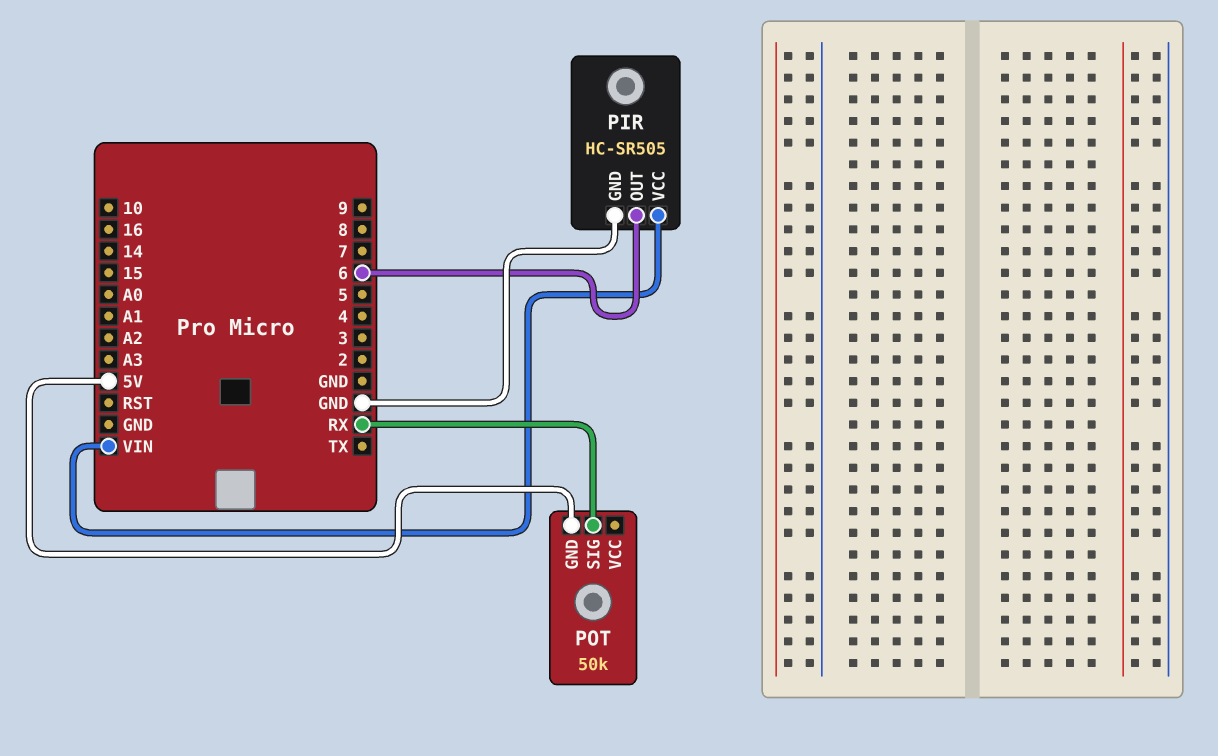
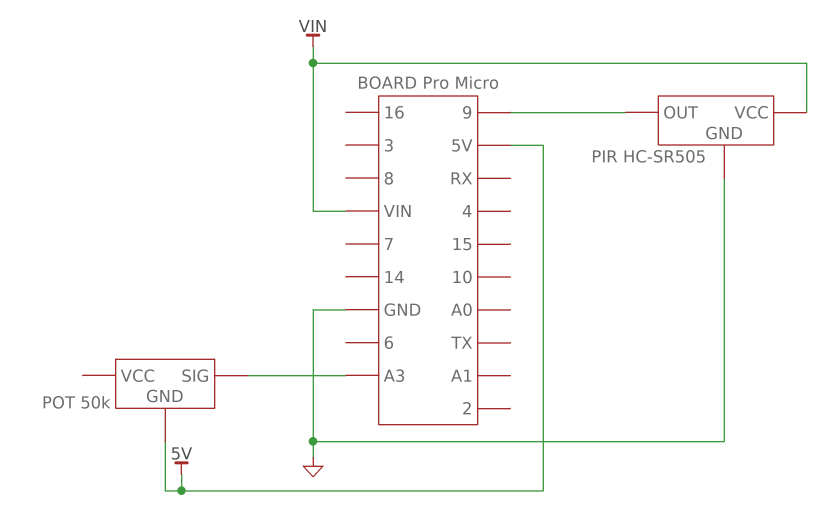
PIR pin OUT: 6 -> 9
POT pin SIG: RX -> A3

